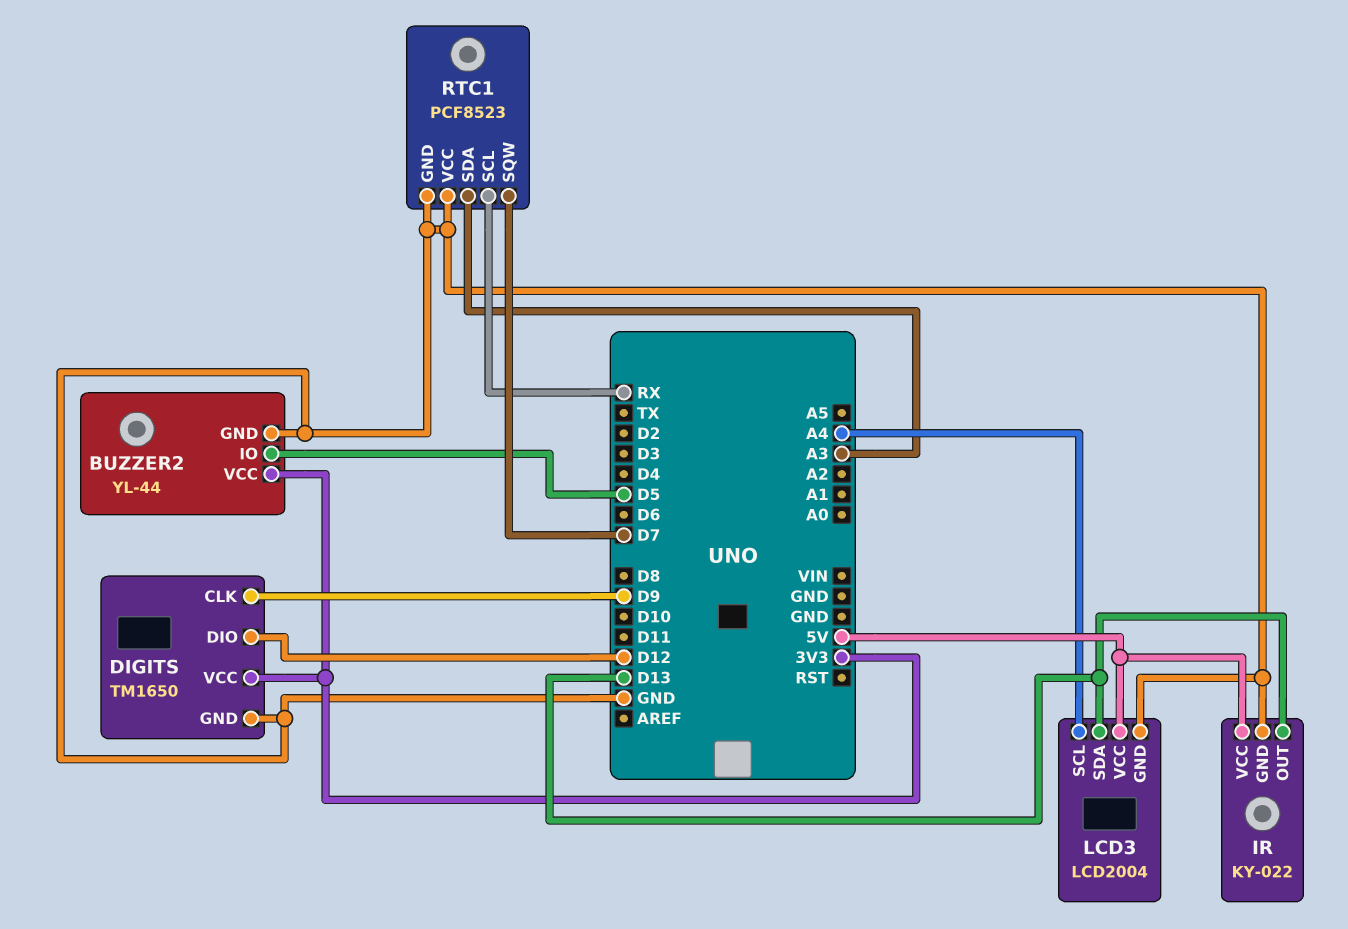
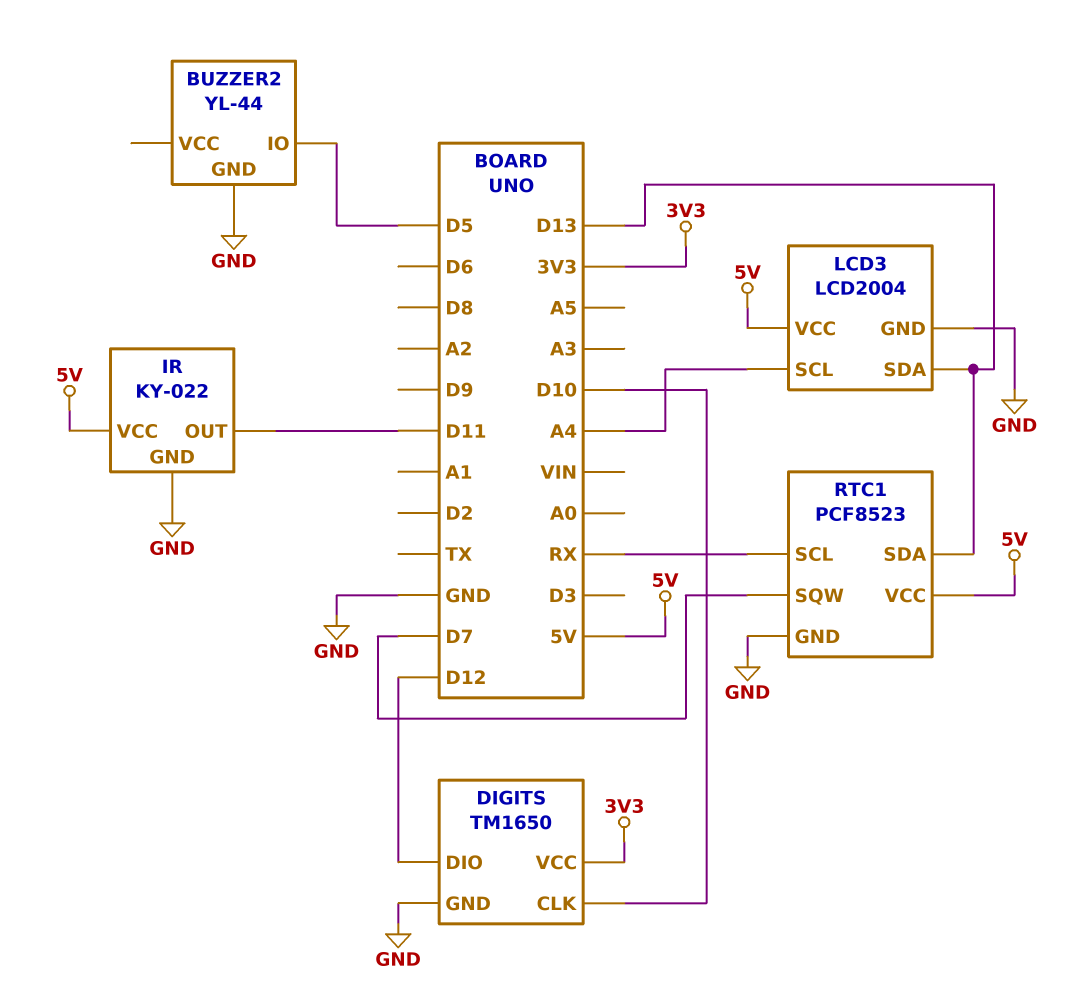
BUZZER2 pin VCC: 3V3 -> none
DIGITS pin CLK: D9 -> D10
IR pin OUT: D13 -> D11
RTC1 pin SDA: A3 -> D13
RTC1 pin VCC: GND -> 5V

